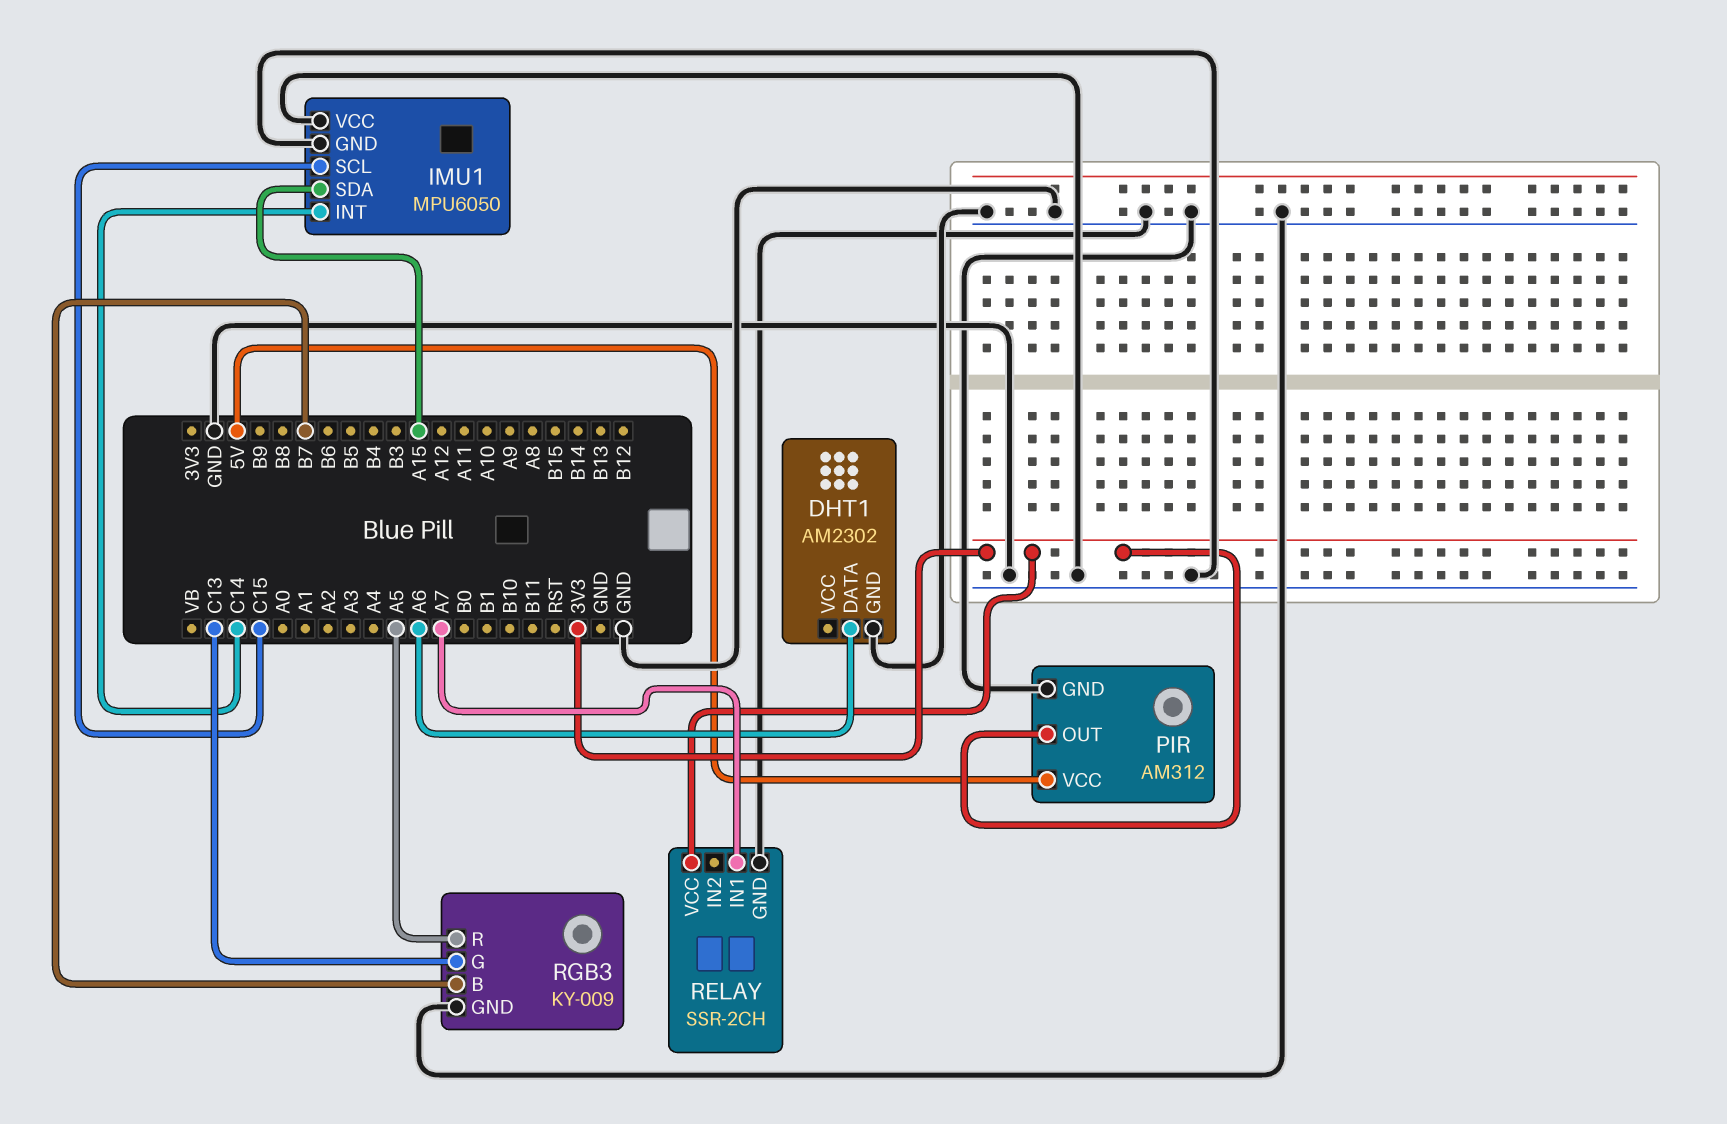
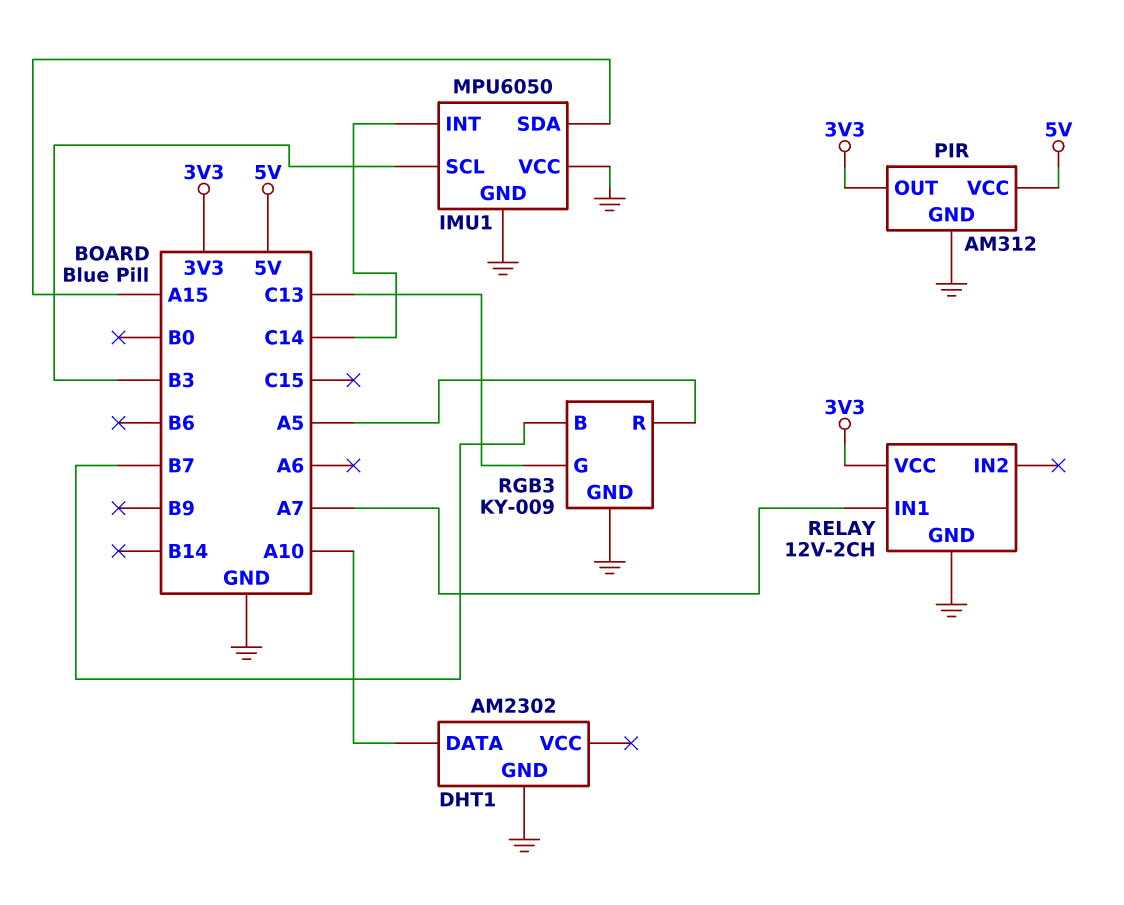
DHT1 pin DATA: A6 -> A10
IMU1 pin SCL: C15 -> B3
RELAY: SSR-2CH -> 12V-2CH

